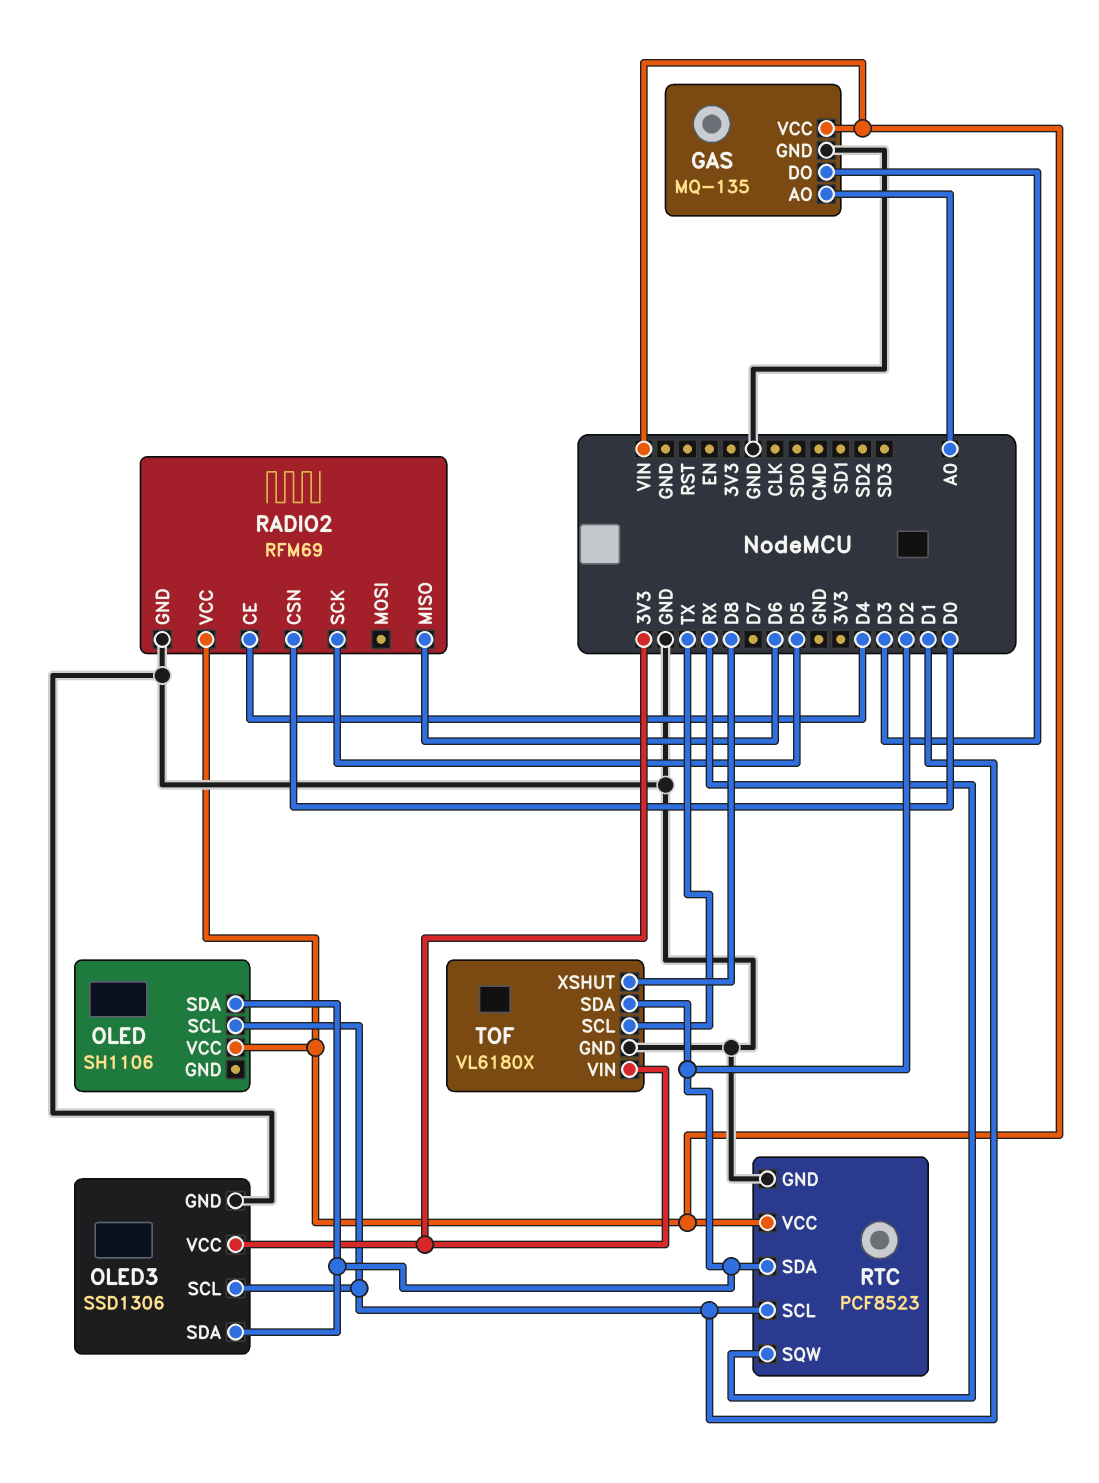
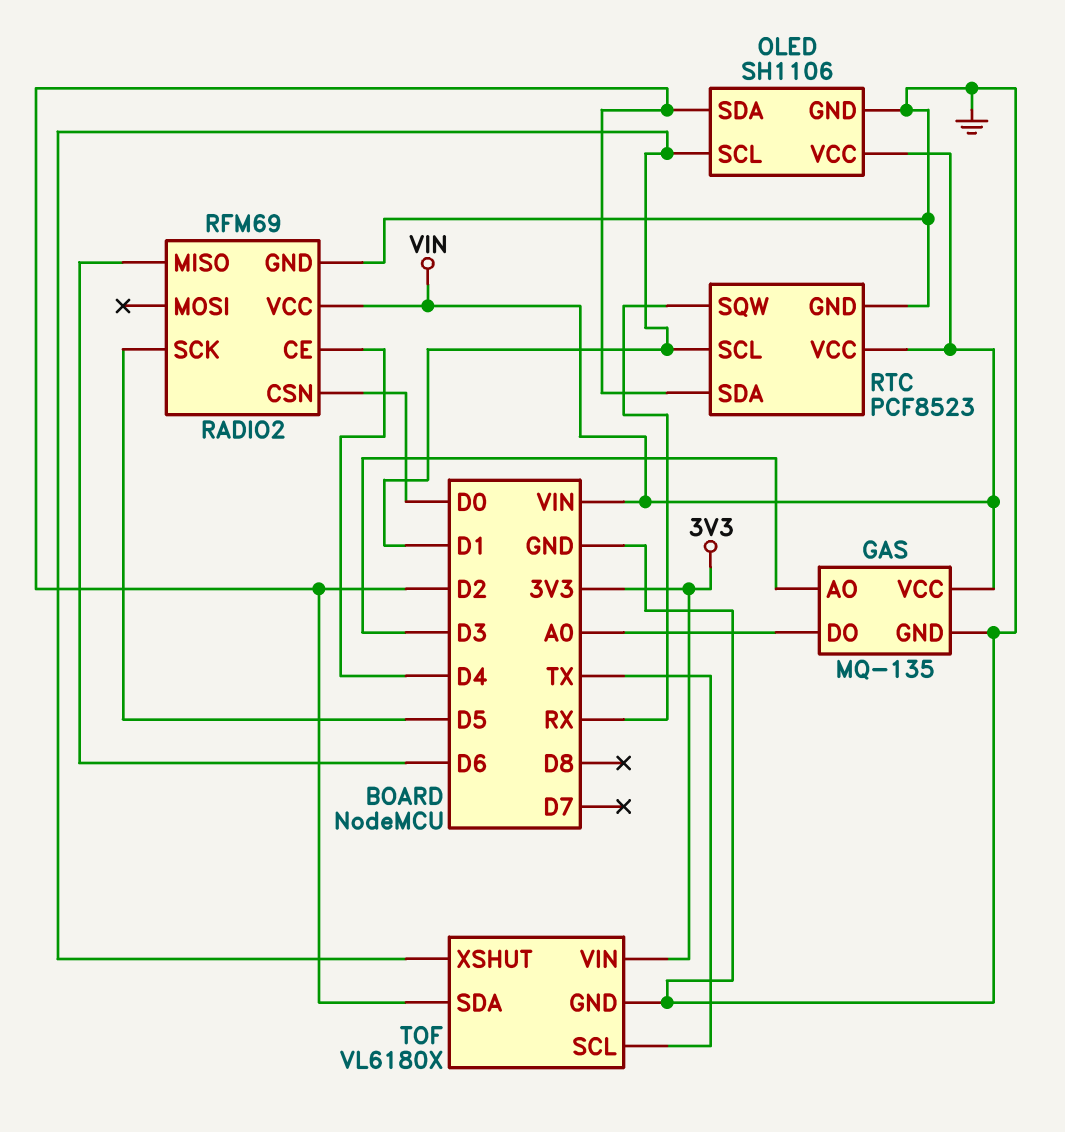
GAS pin AO: A0 -> D3
GAS pin DO: D3 -> A0
OLED pin GND: none -> GND
OLED3: SSD1306 -> none
OLED3 pin GND: GND -> none
OLED3 pin SCL: D1 -> none
OLED3 pin SDA: D2 -> none
OLED3 pin VCC: 3V3 -> none
TOF pin XSHUT: D8 -> D1

